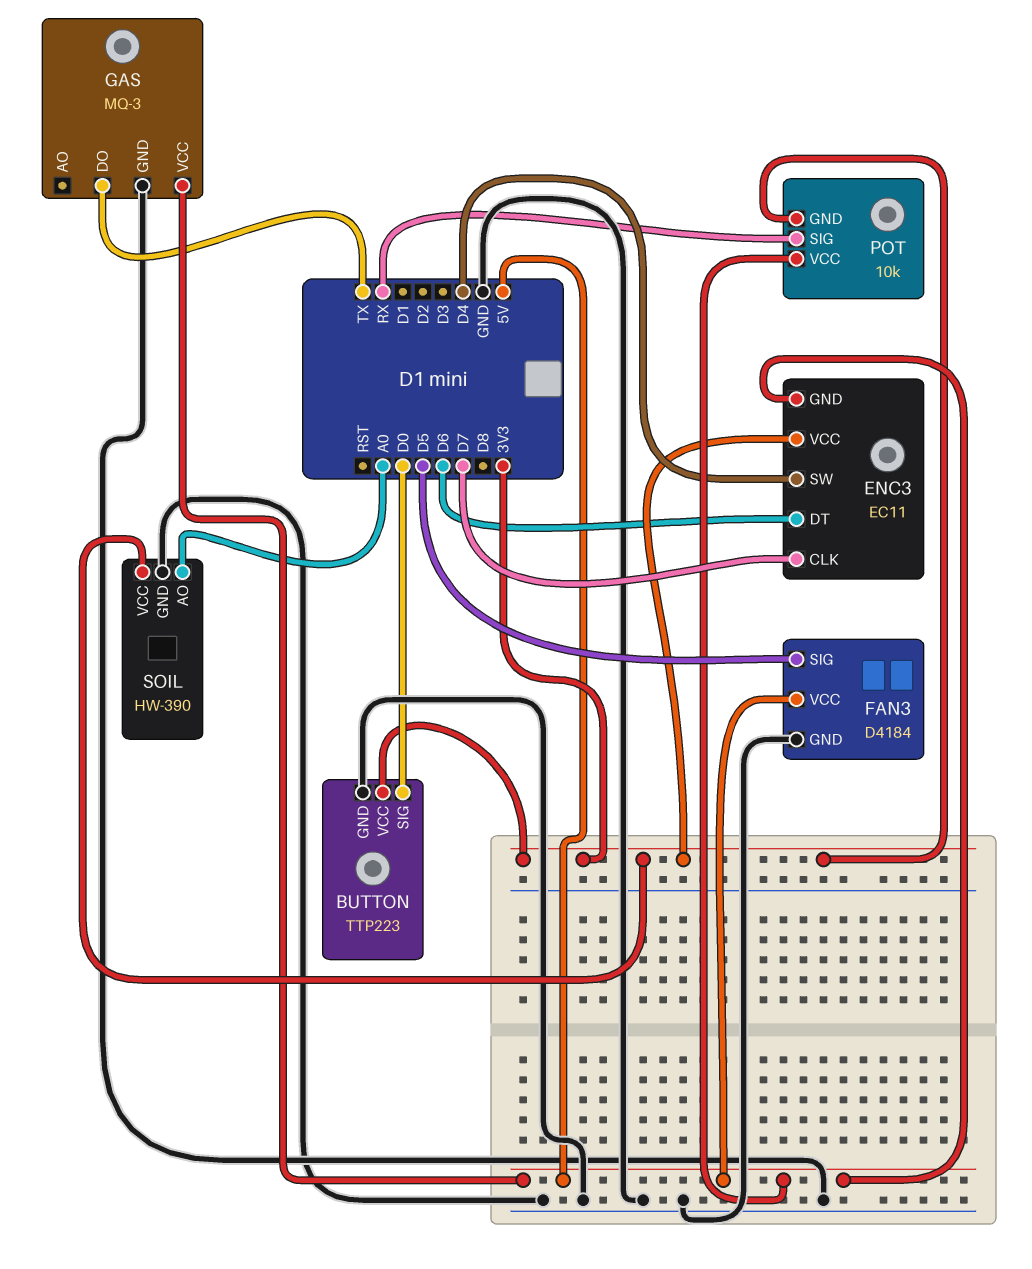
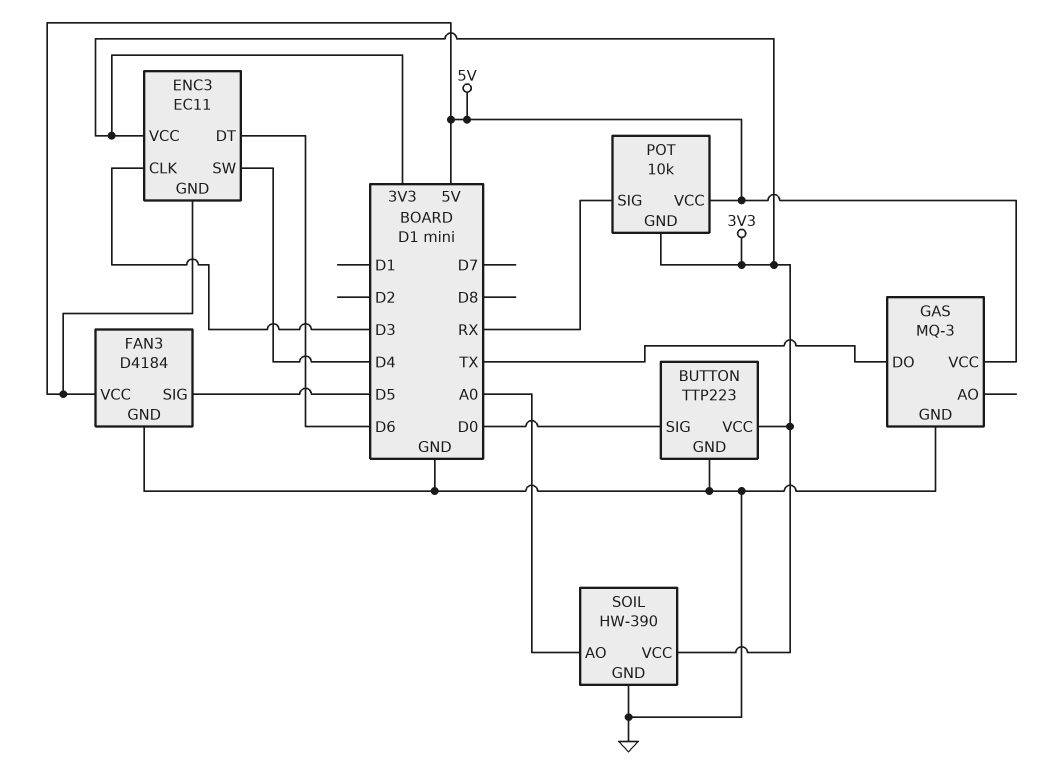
ENC3 pin CLK: D7 -> D3

